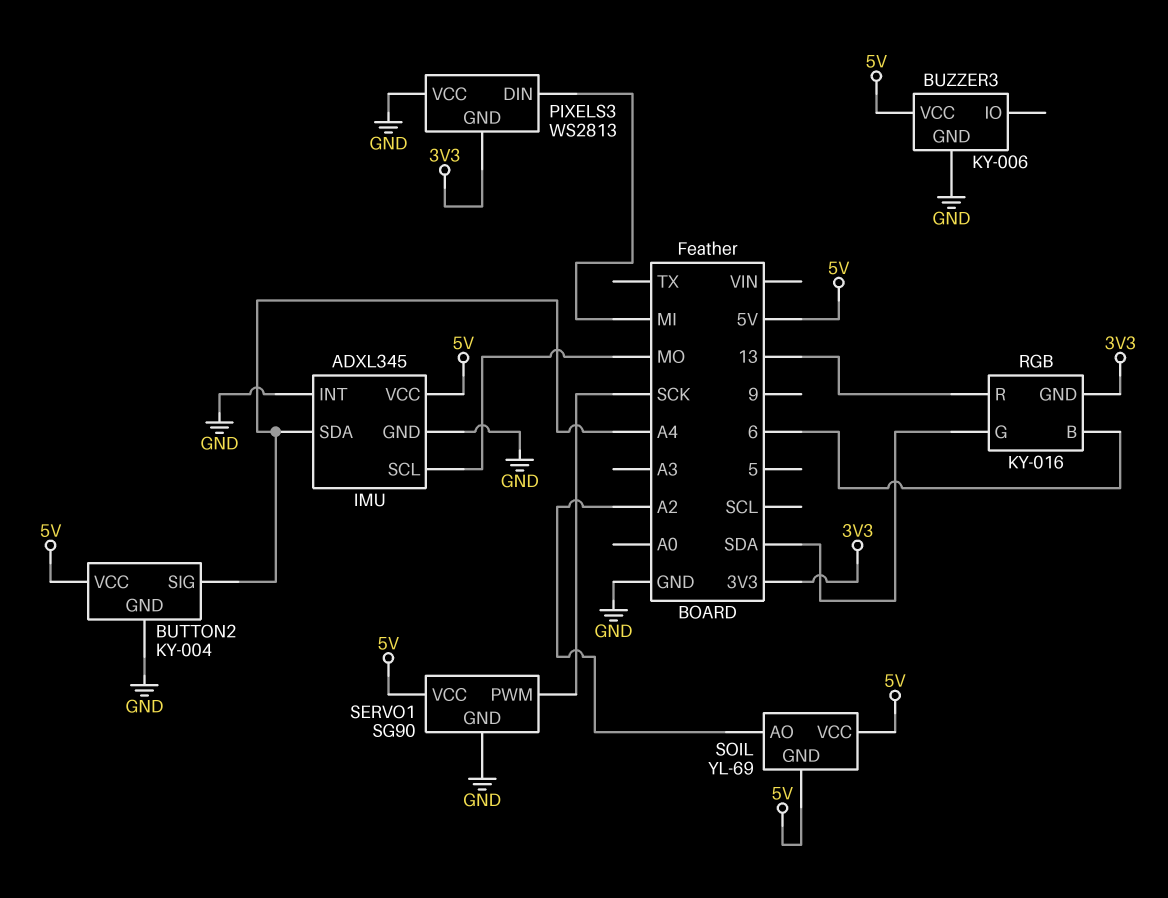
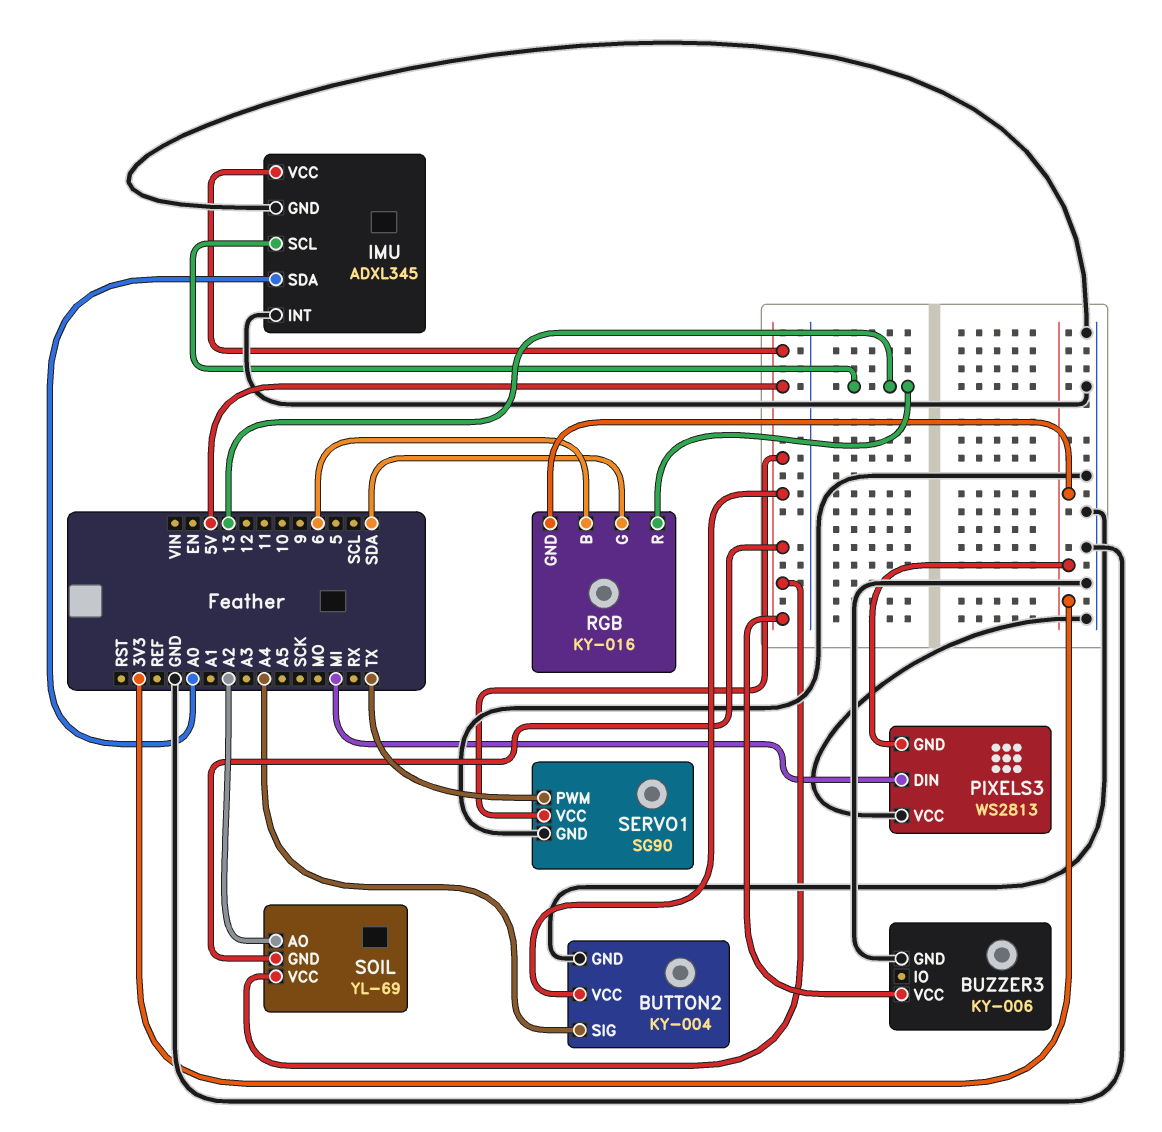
IMU pin SCL: MO -> 13
IMU pin SDA: A4 -> A0
SERVO1 pin PWM: SCK -> TX

